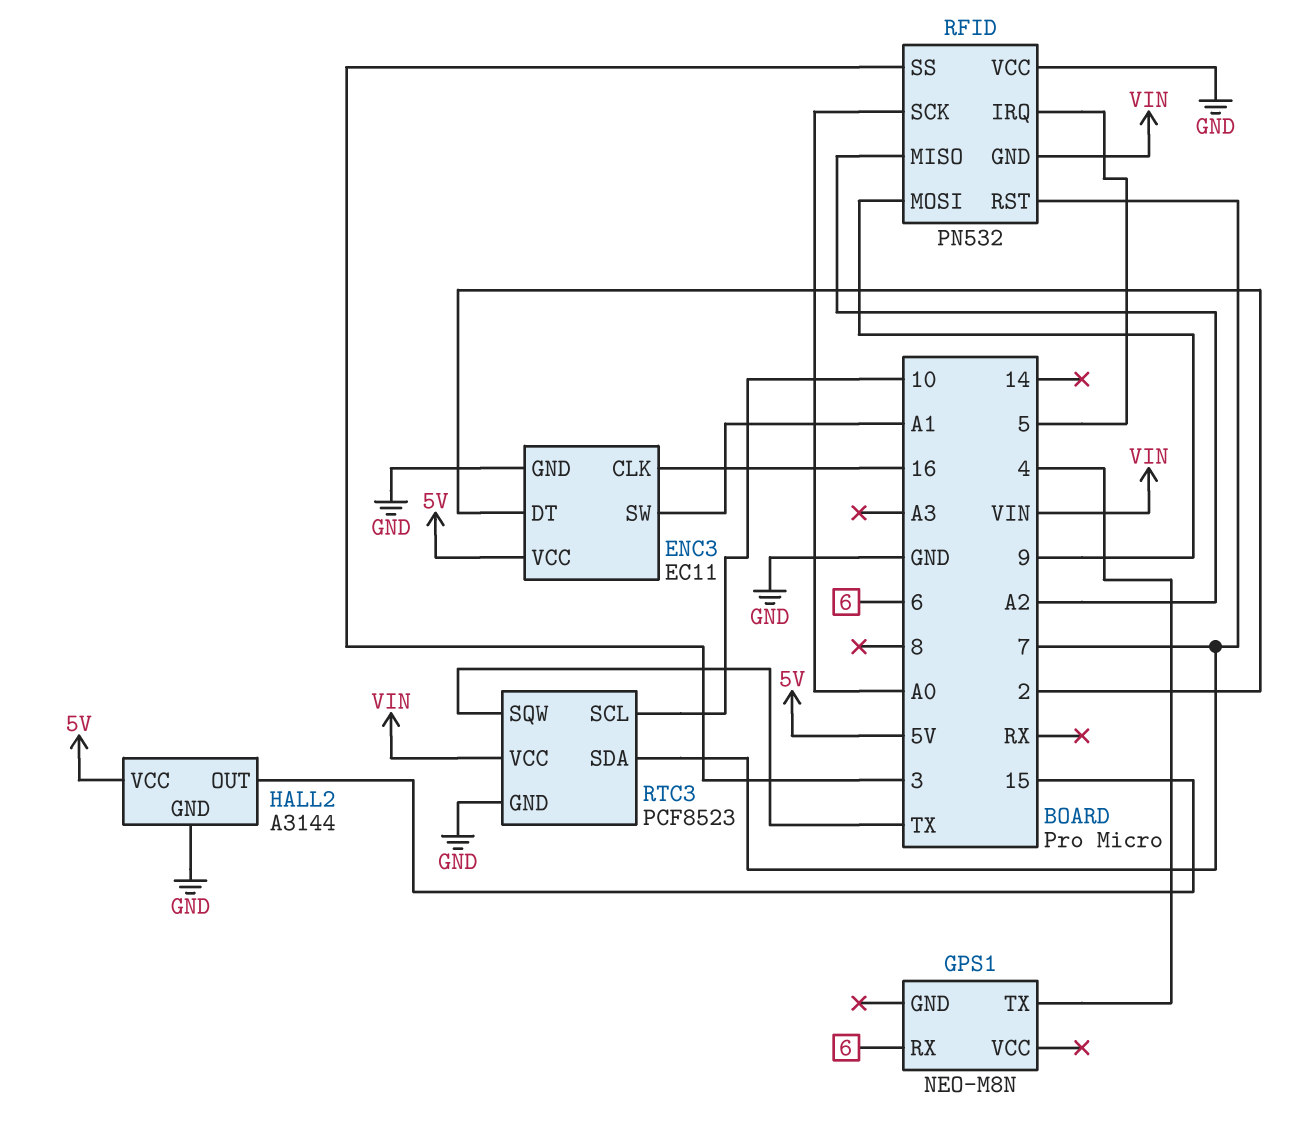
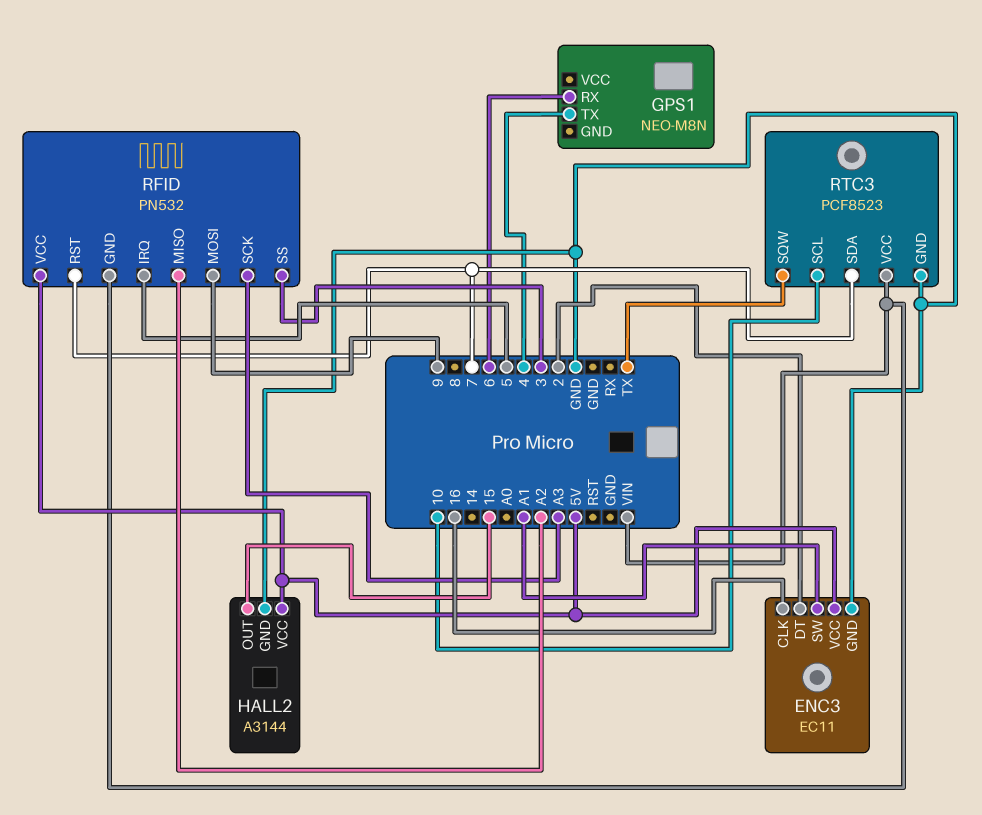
RFID pin SCK: A0 -> A3
RFID pin VCC: GND -> 5V

